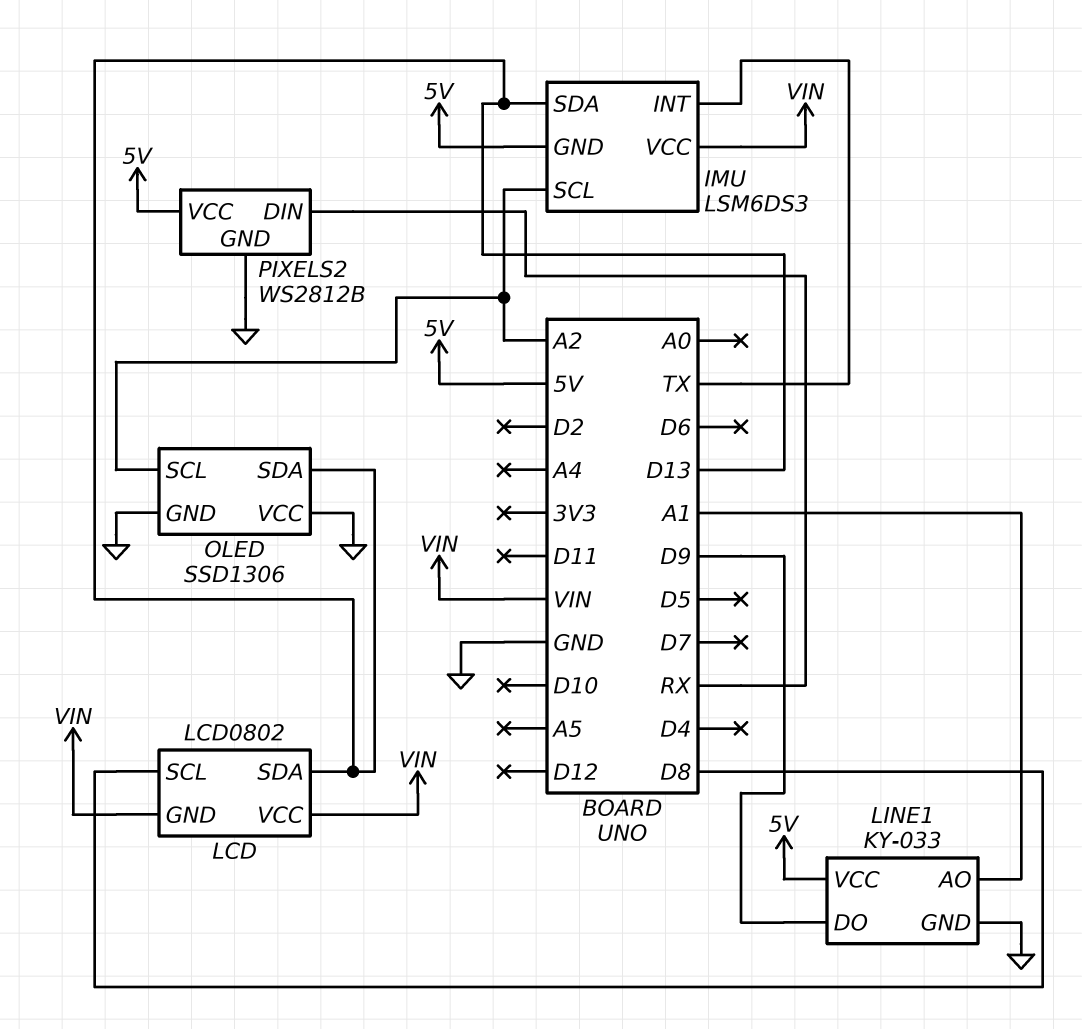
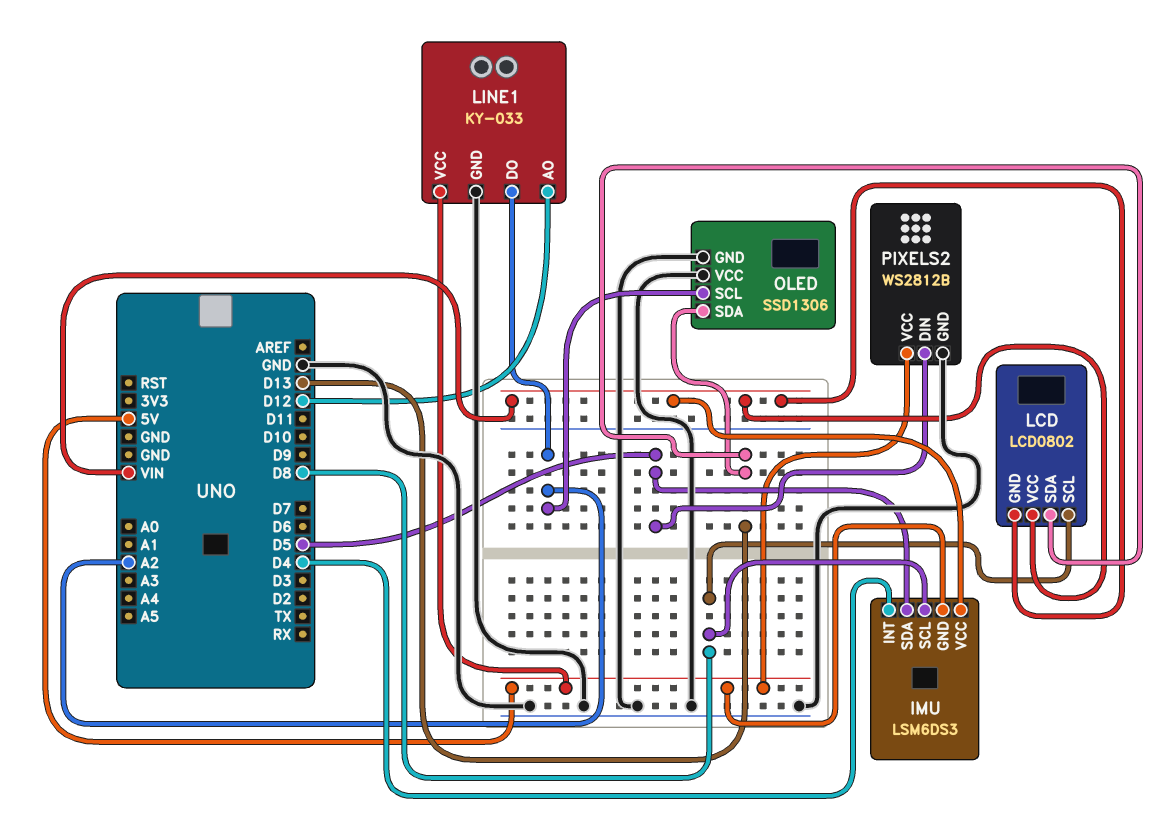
IMU pin INT: TX -> D4
IMU pin SCL: A2 -> D8
IMU pin SDA: D13 -> D5
LINE1 pin AO: A1 -> D12
LINE1 pin DO: D9 -> A2
PIXELS2 pin DIN: RX -> D5

